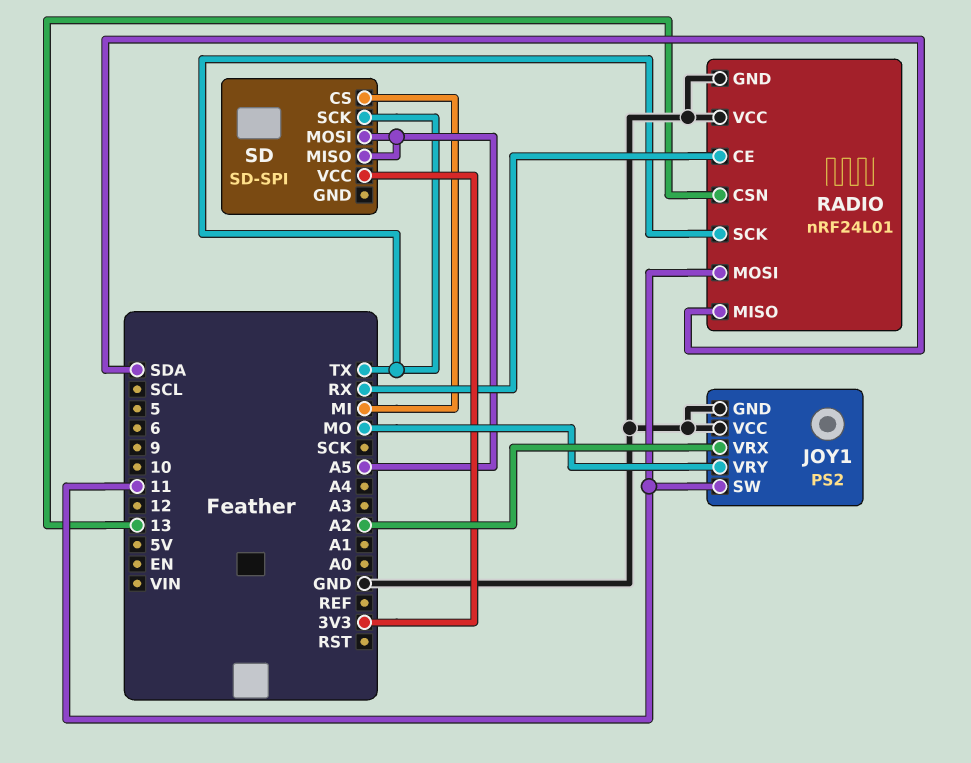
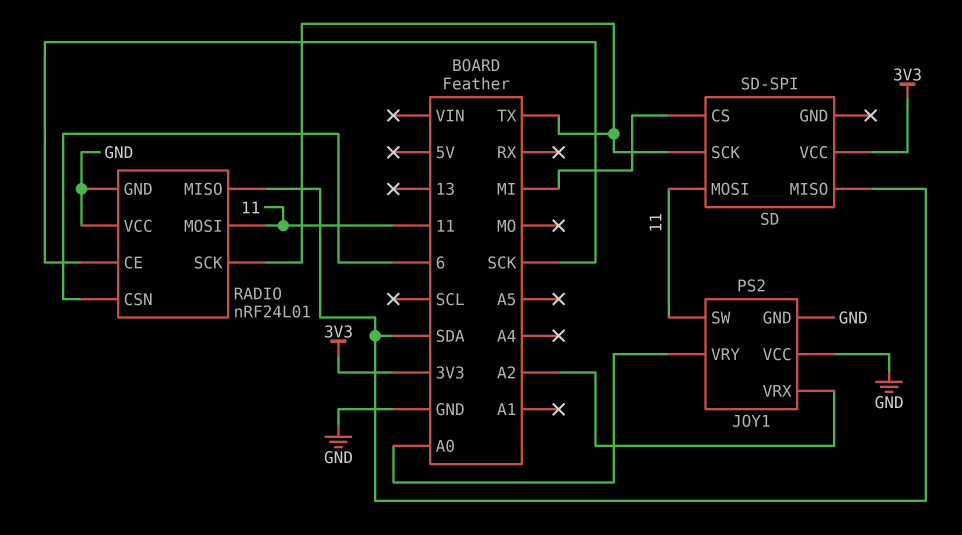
JOY1 pin VRY: MO -> A0
RADIO pin CE: RX -> SCK
RADIO pin CSN: 13 -> 6
SD pin MISO: A5 -> SDA
SD pin MOSI: A5 -> 11

